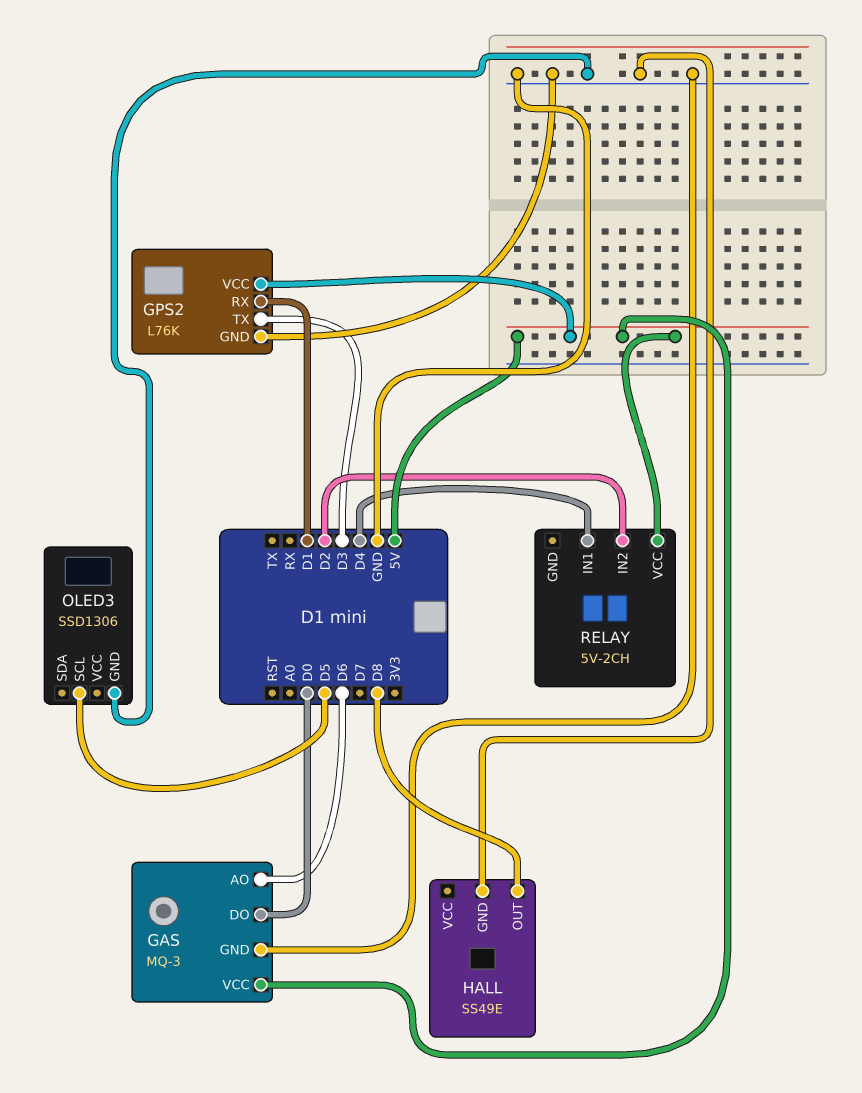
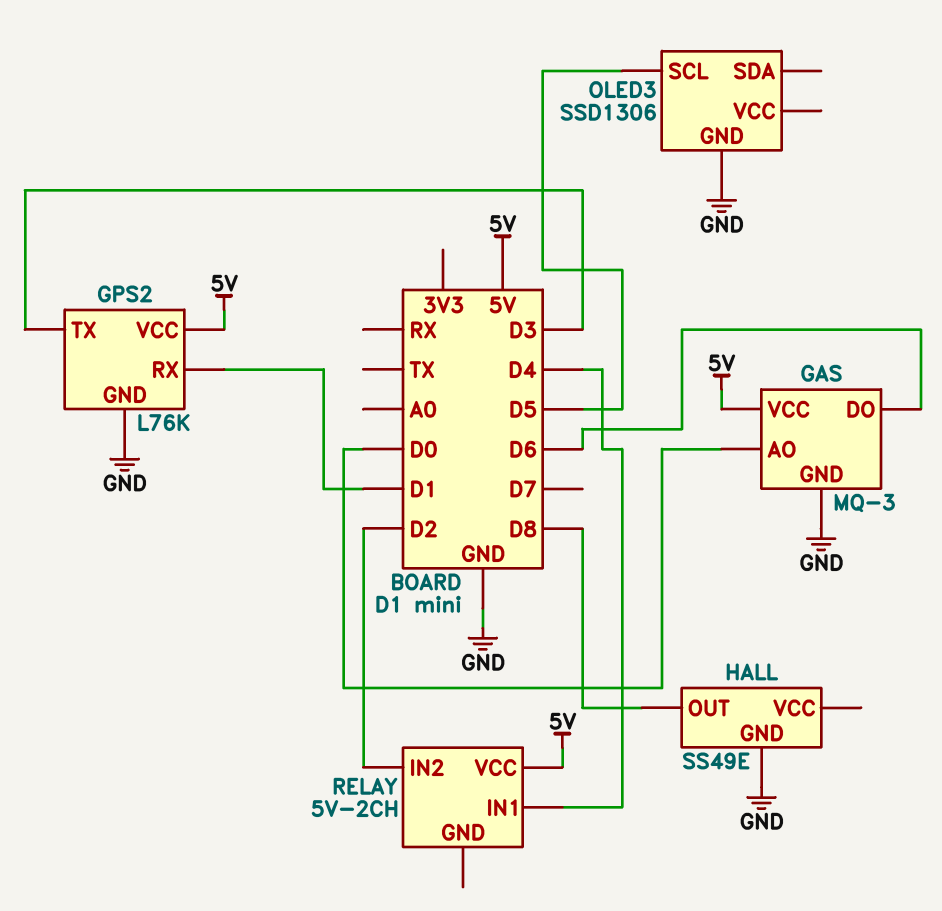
GAS pin AO: D6 -> D0
GAS pin DO: D0 -> D6

